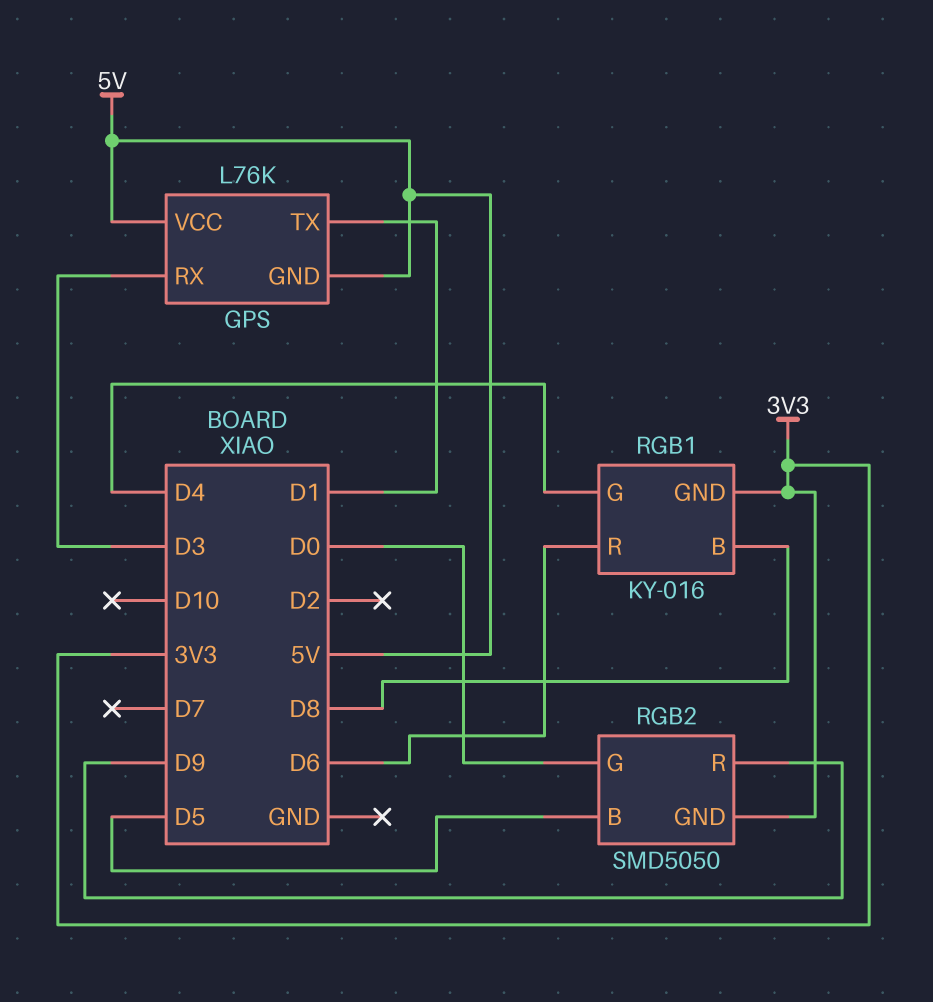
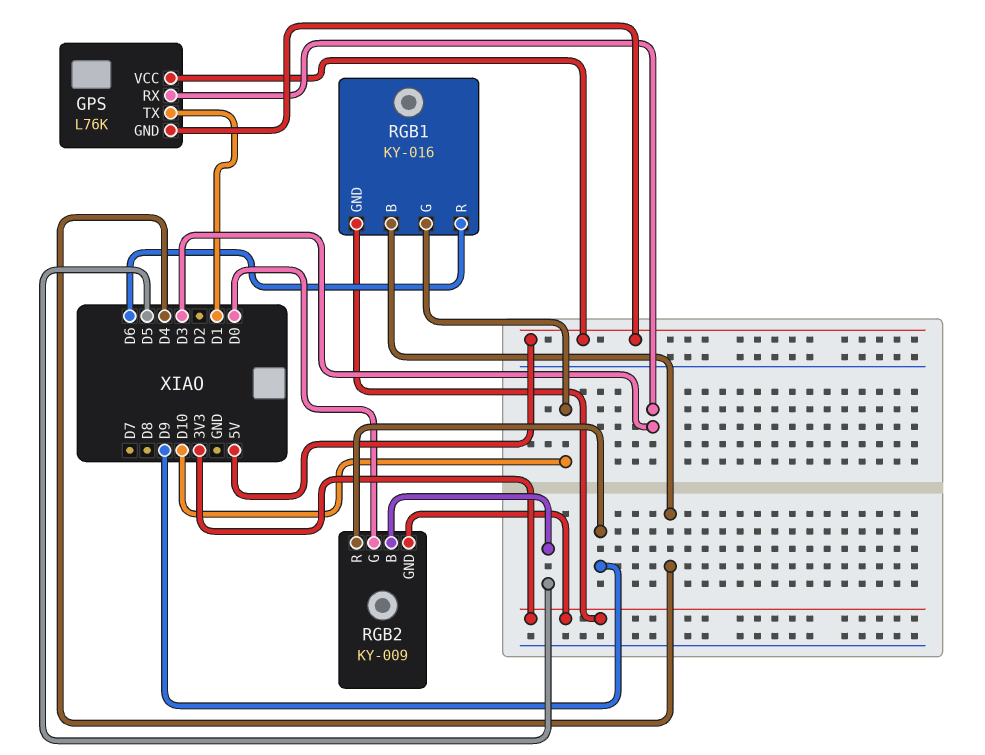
RGB1 pin B: D8 -> D4
RGB1 pin G: D4 -> D10
RGB2: SMD5050 -> KY-009

